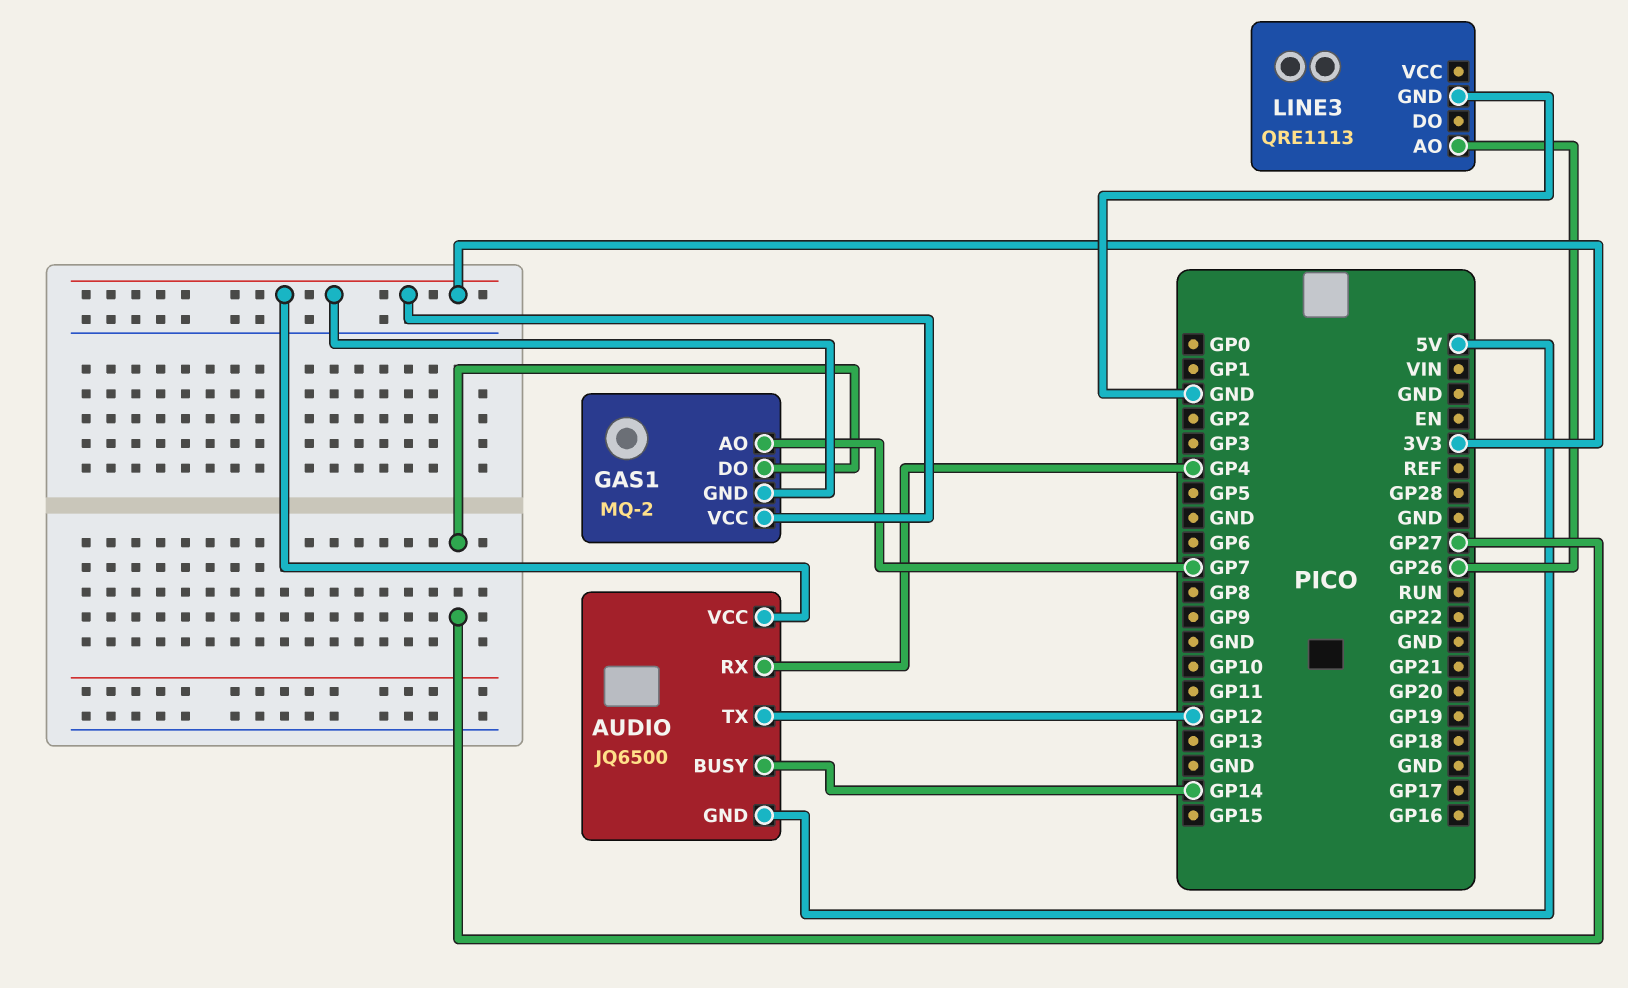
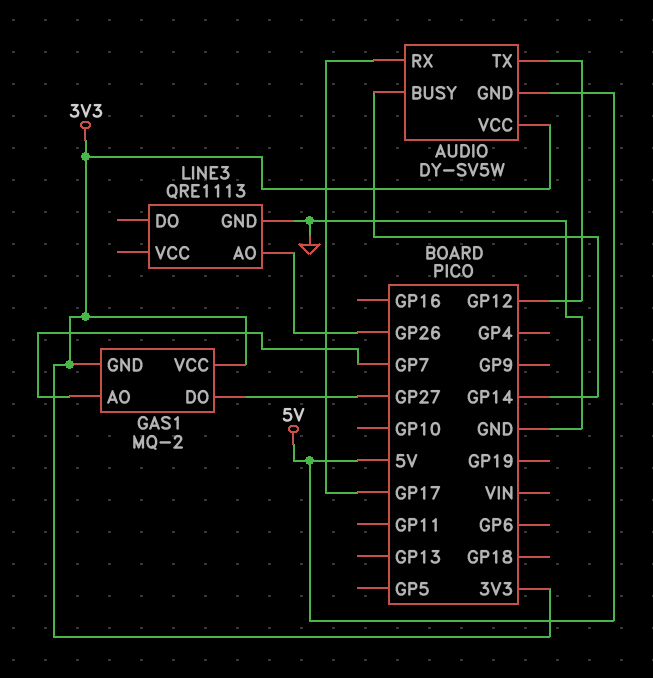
AUDIO: JQ6500 -> DY-SV5W
AUDIO pin RX: GP4 -> GP17

